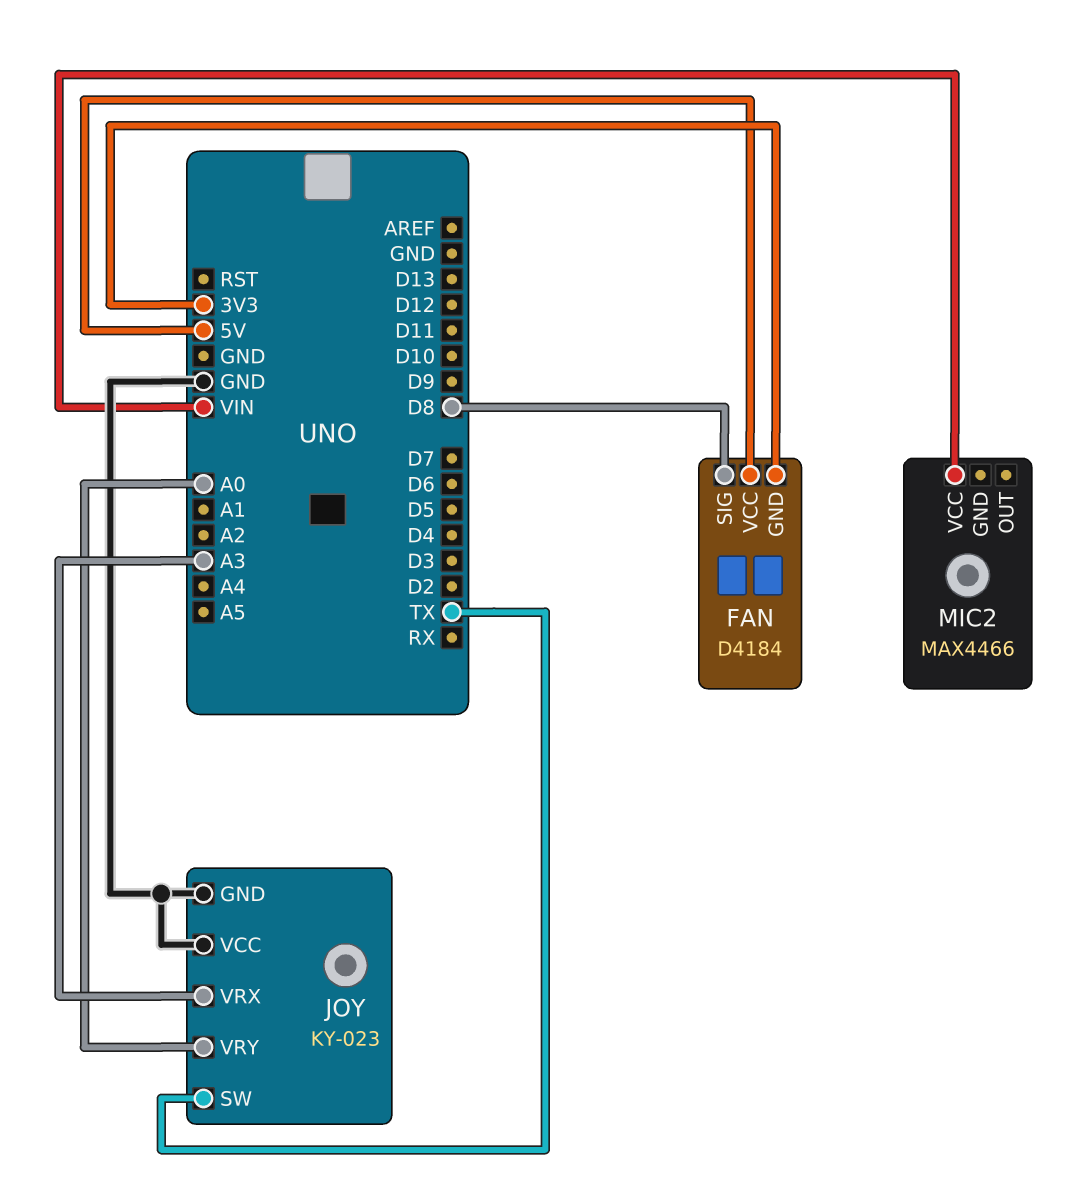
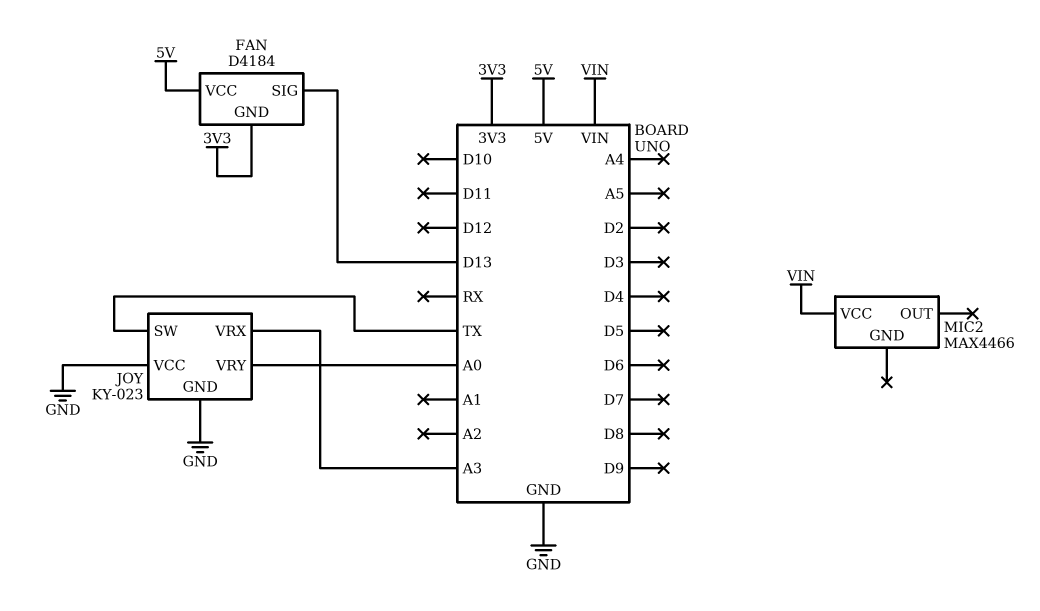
FAN pin SIG: D8 -> D13

